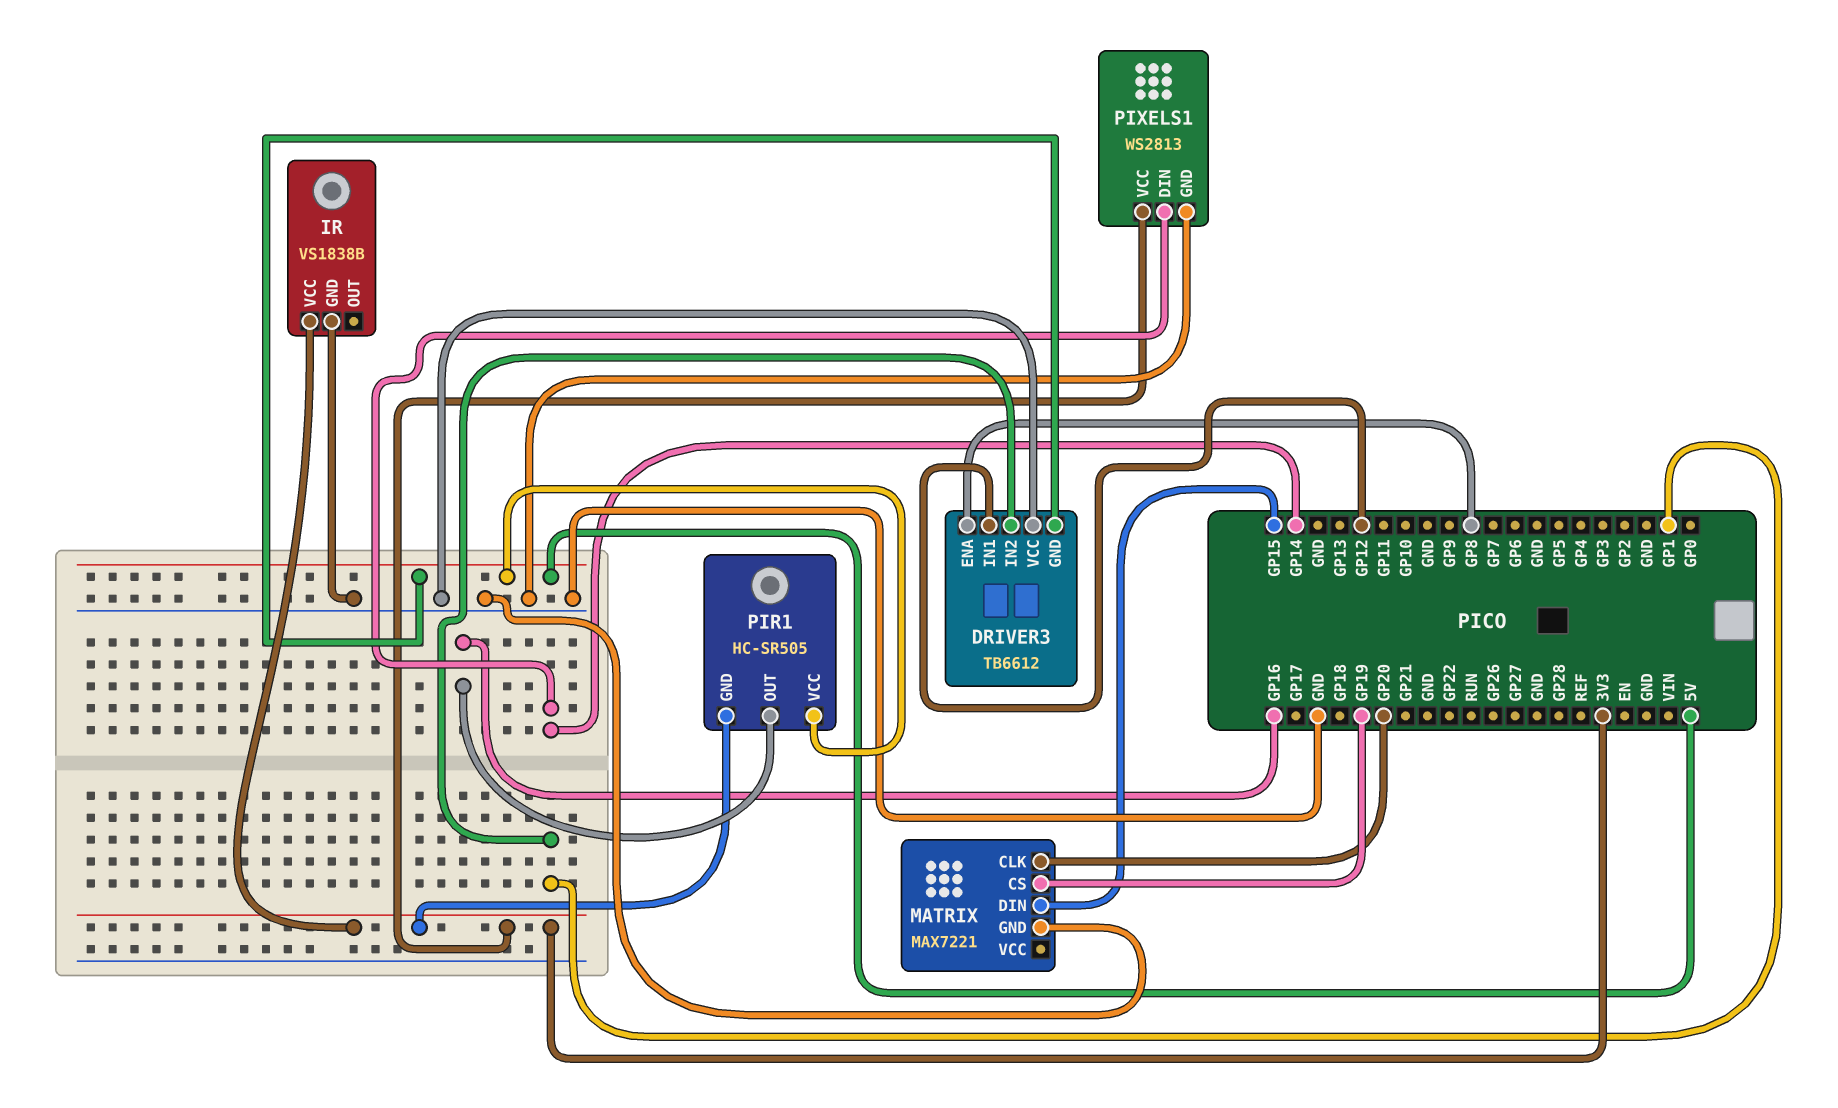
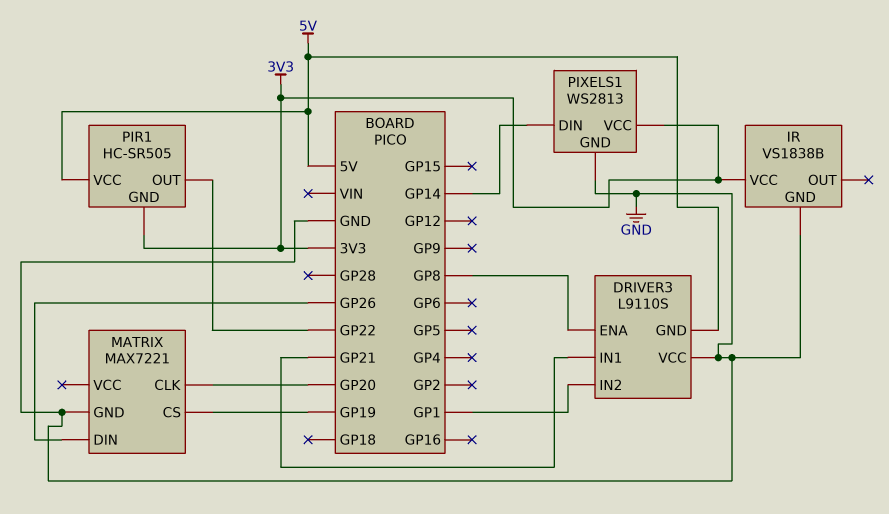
DRIVER3: TB6612 -> L9110S
DRIVER3 pin IN1: GP12 -> GP21
MATRIX pin DIN: GP15 -> GP26
PIR1 pin OUT: GP16 -> GP22

